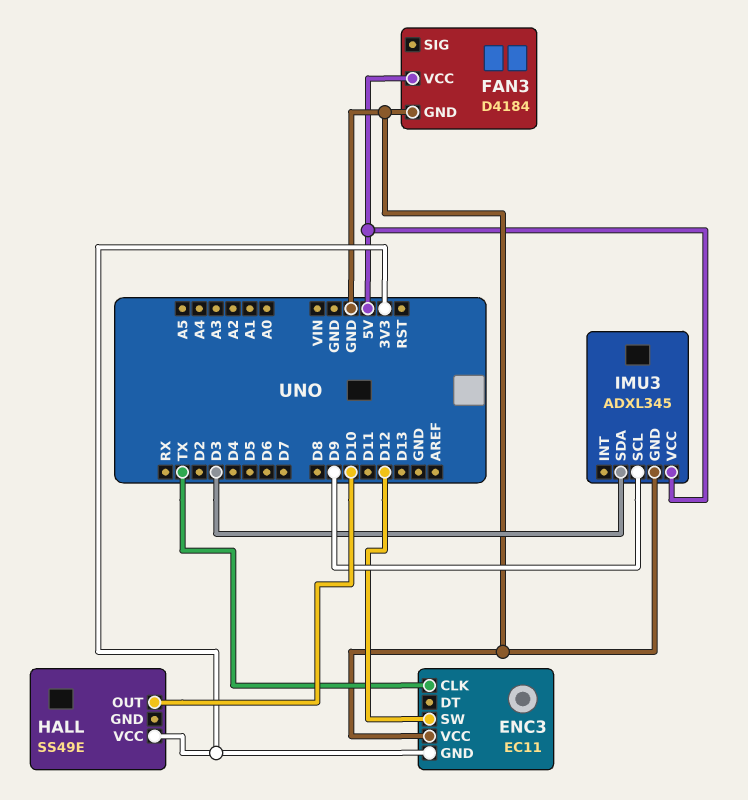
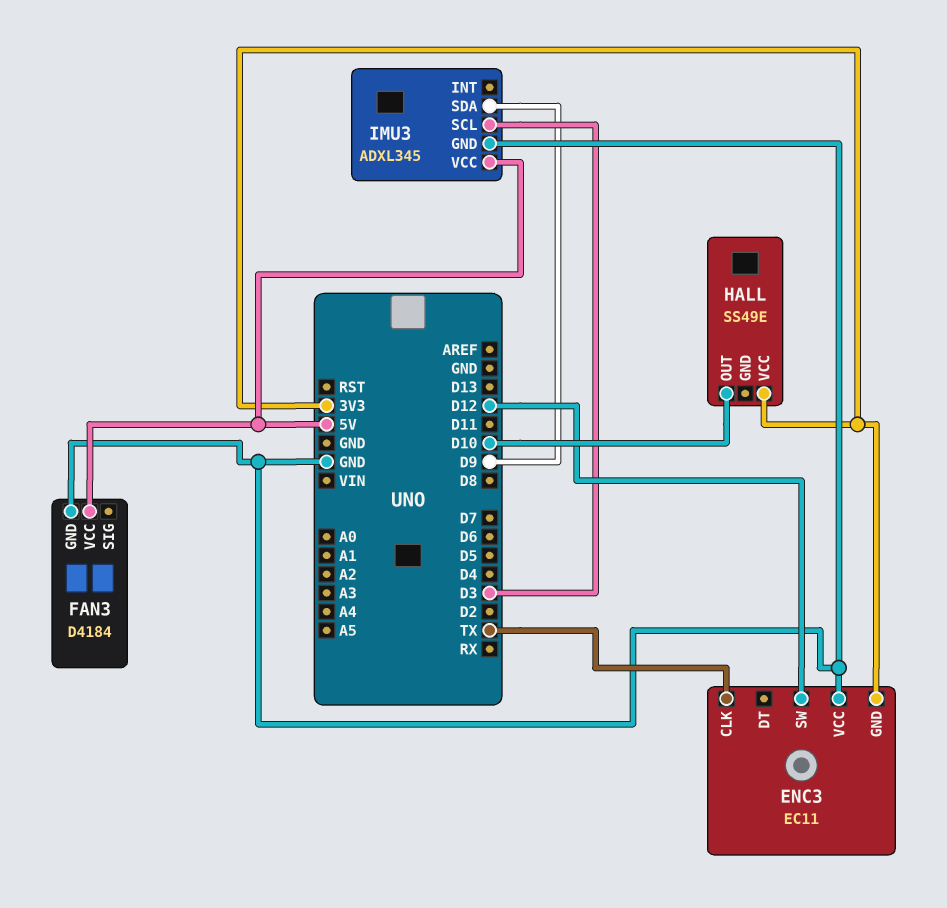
IMU3 pin SCL: D9 -> D3
IMU3 pin SDA: D3 -> D9

